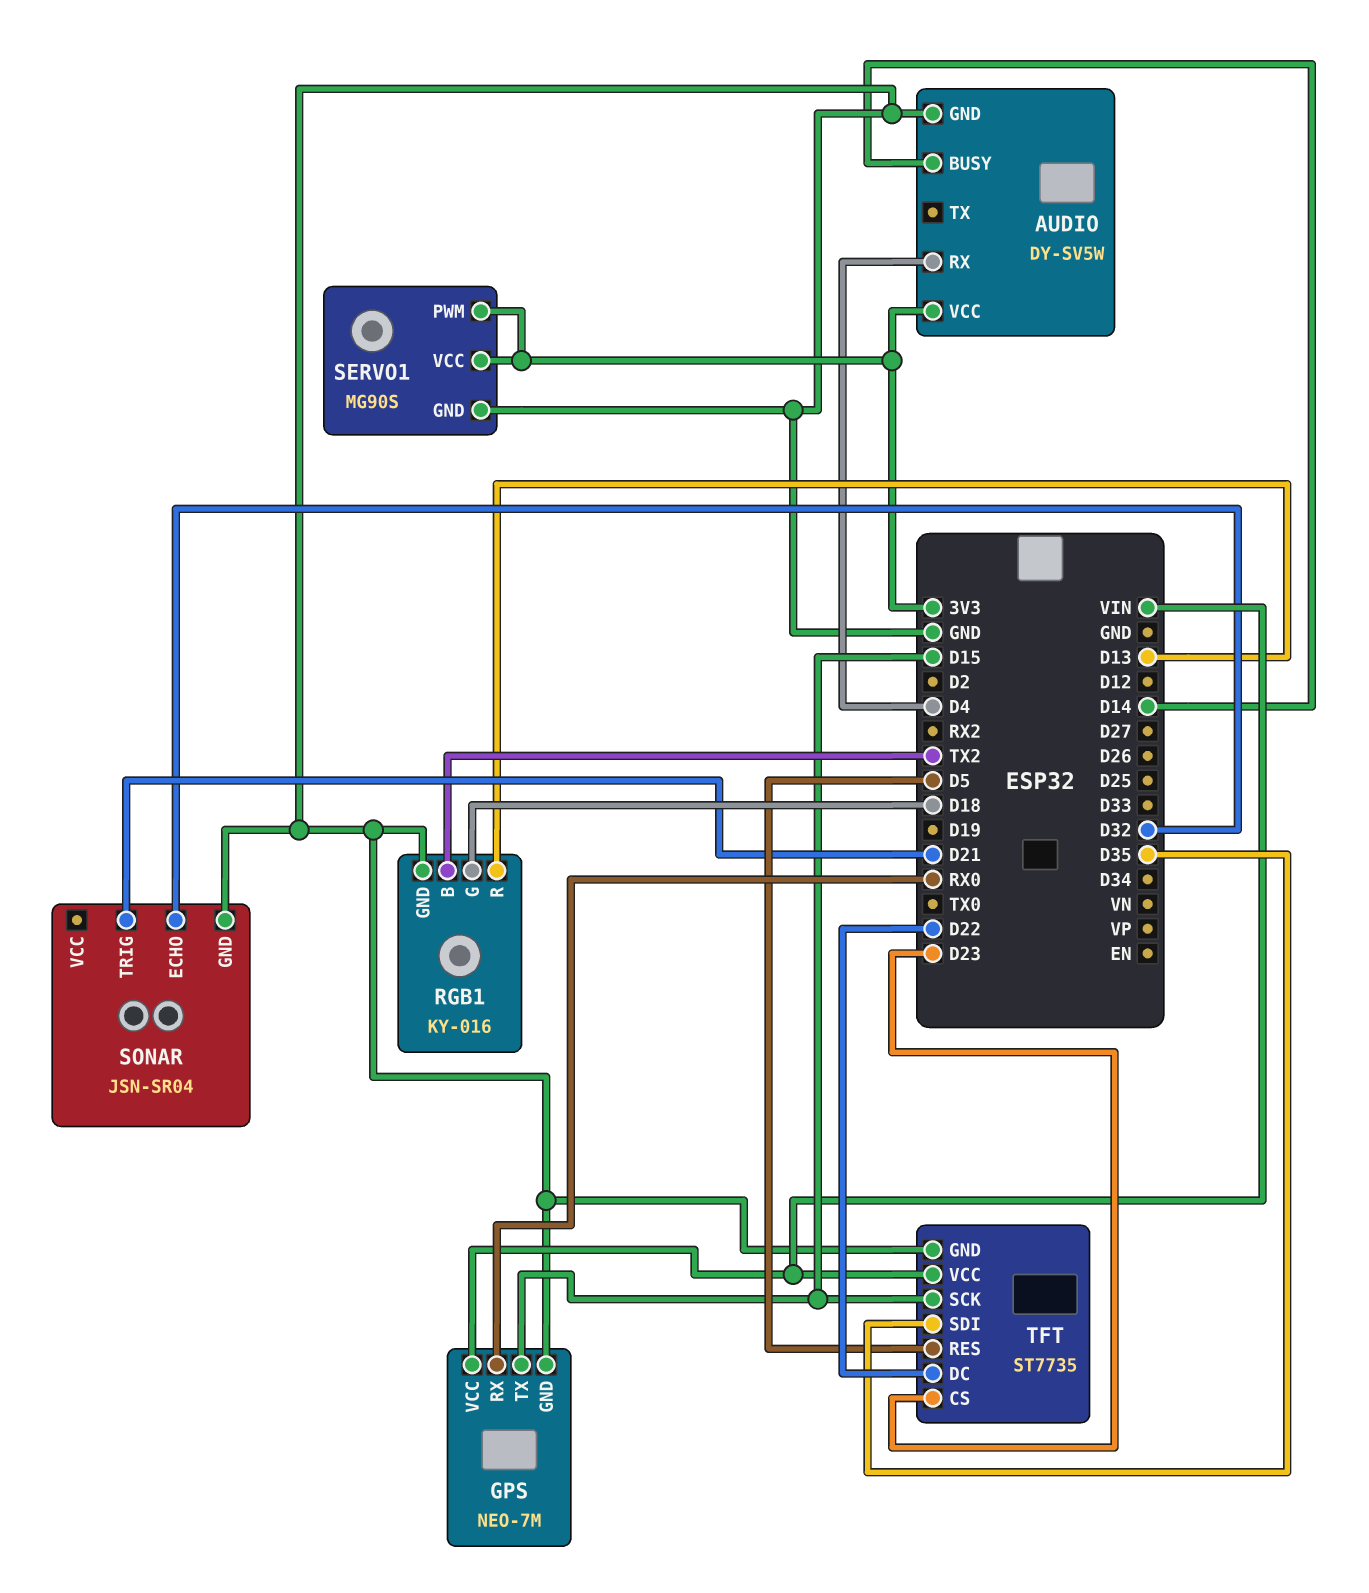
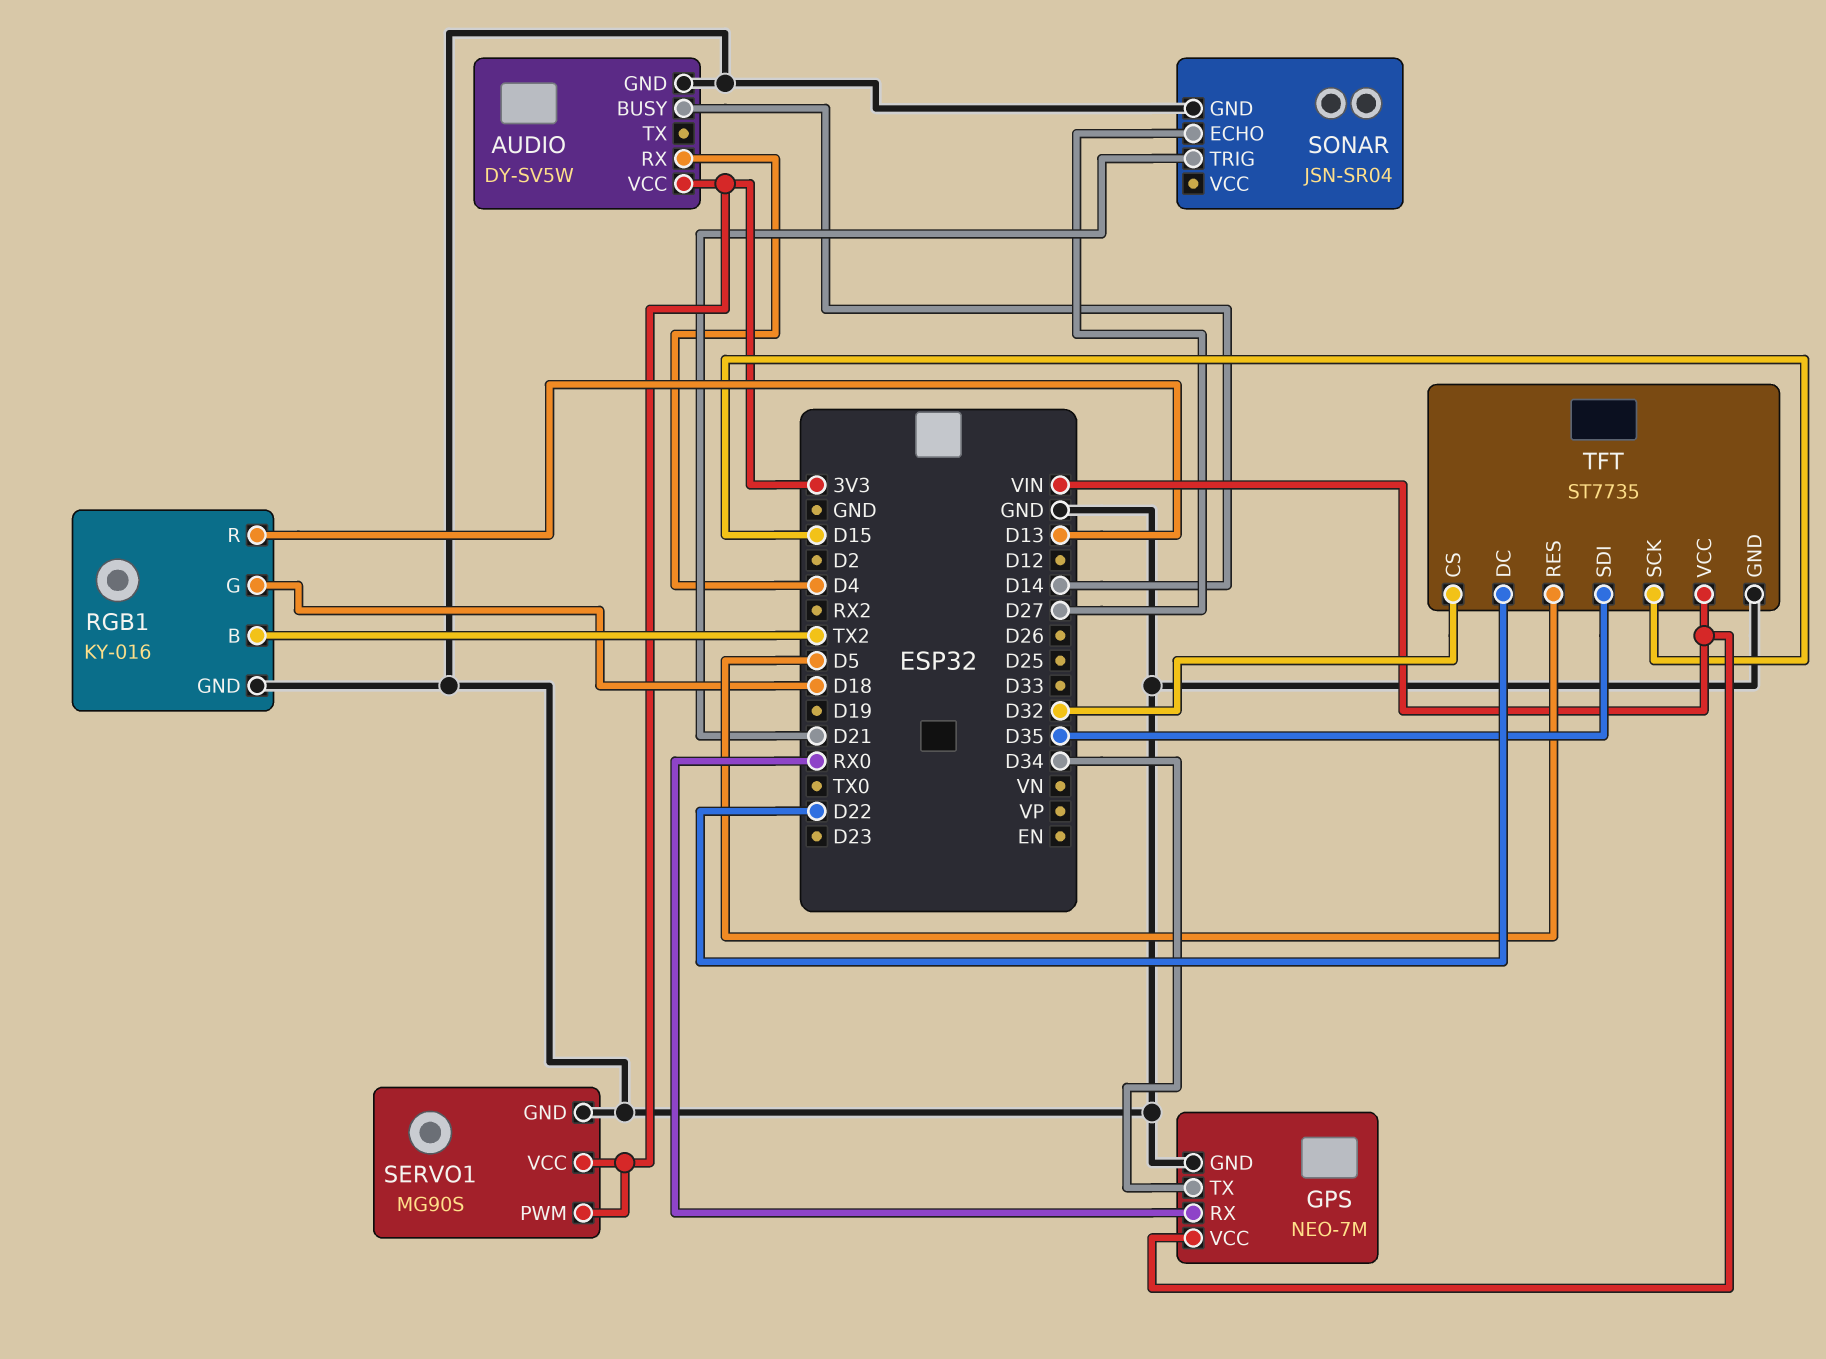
GPS pin TX: D15 -> D34
SONAR pin ECHO: D32 -> D27
TFT pin CS: D23 -> D32

